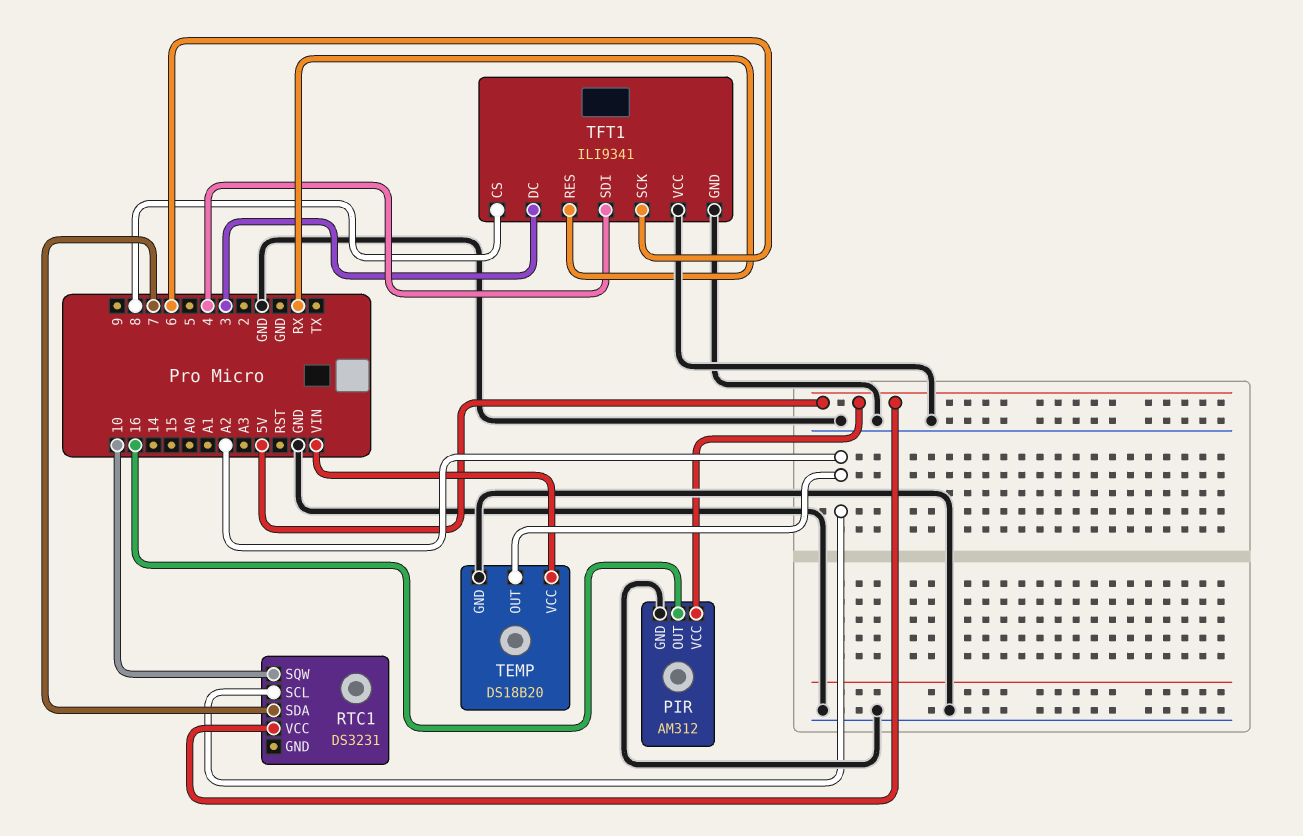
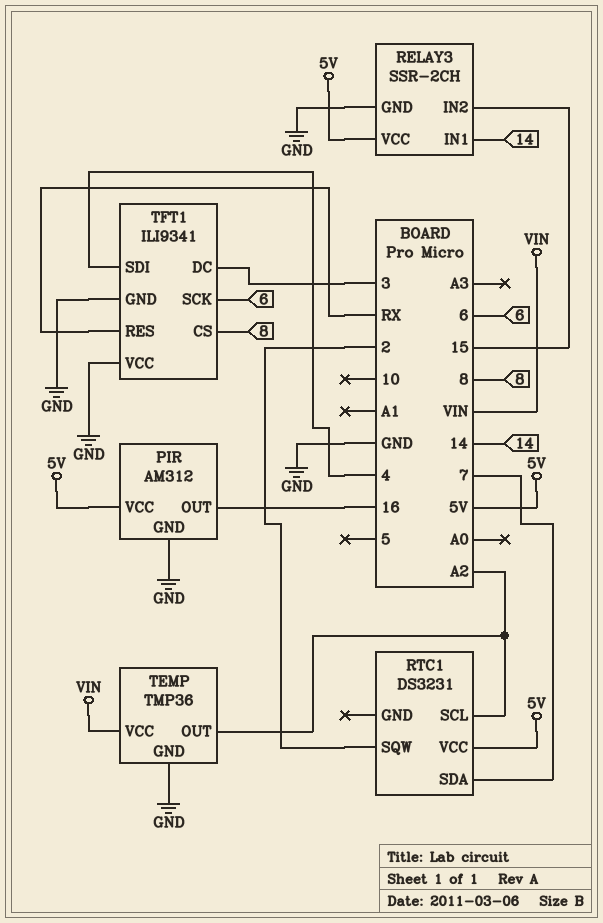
RELAY3: none -> SSR-2CH
RELAY3 pin GND: none -> GND
RELAY3 pin IN1: none -> 14
RELAY3 pin IN2: none -> 15
RELAY3 pin VCC: none -> 5V
RTC1 pin SQW: 10 -> 2
TEMP: DS18B20 -> TMP36

